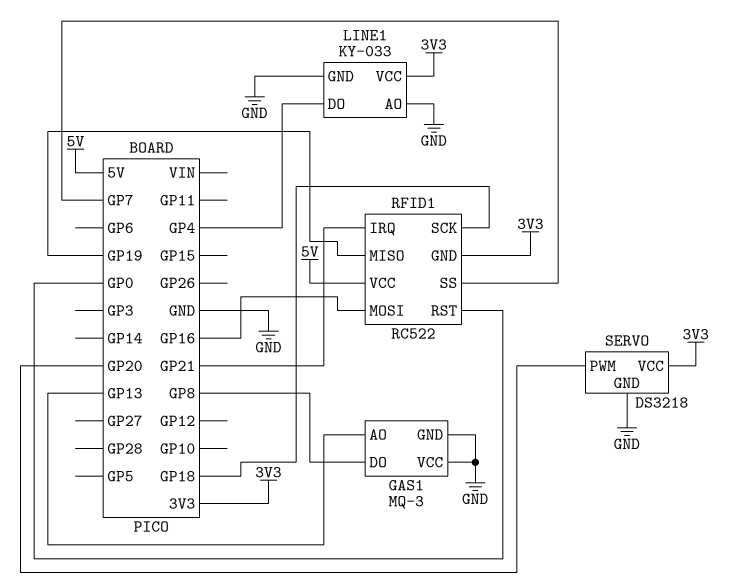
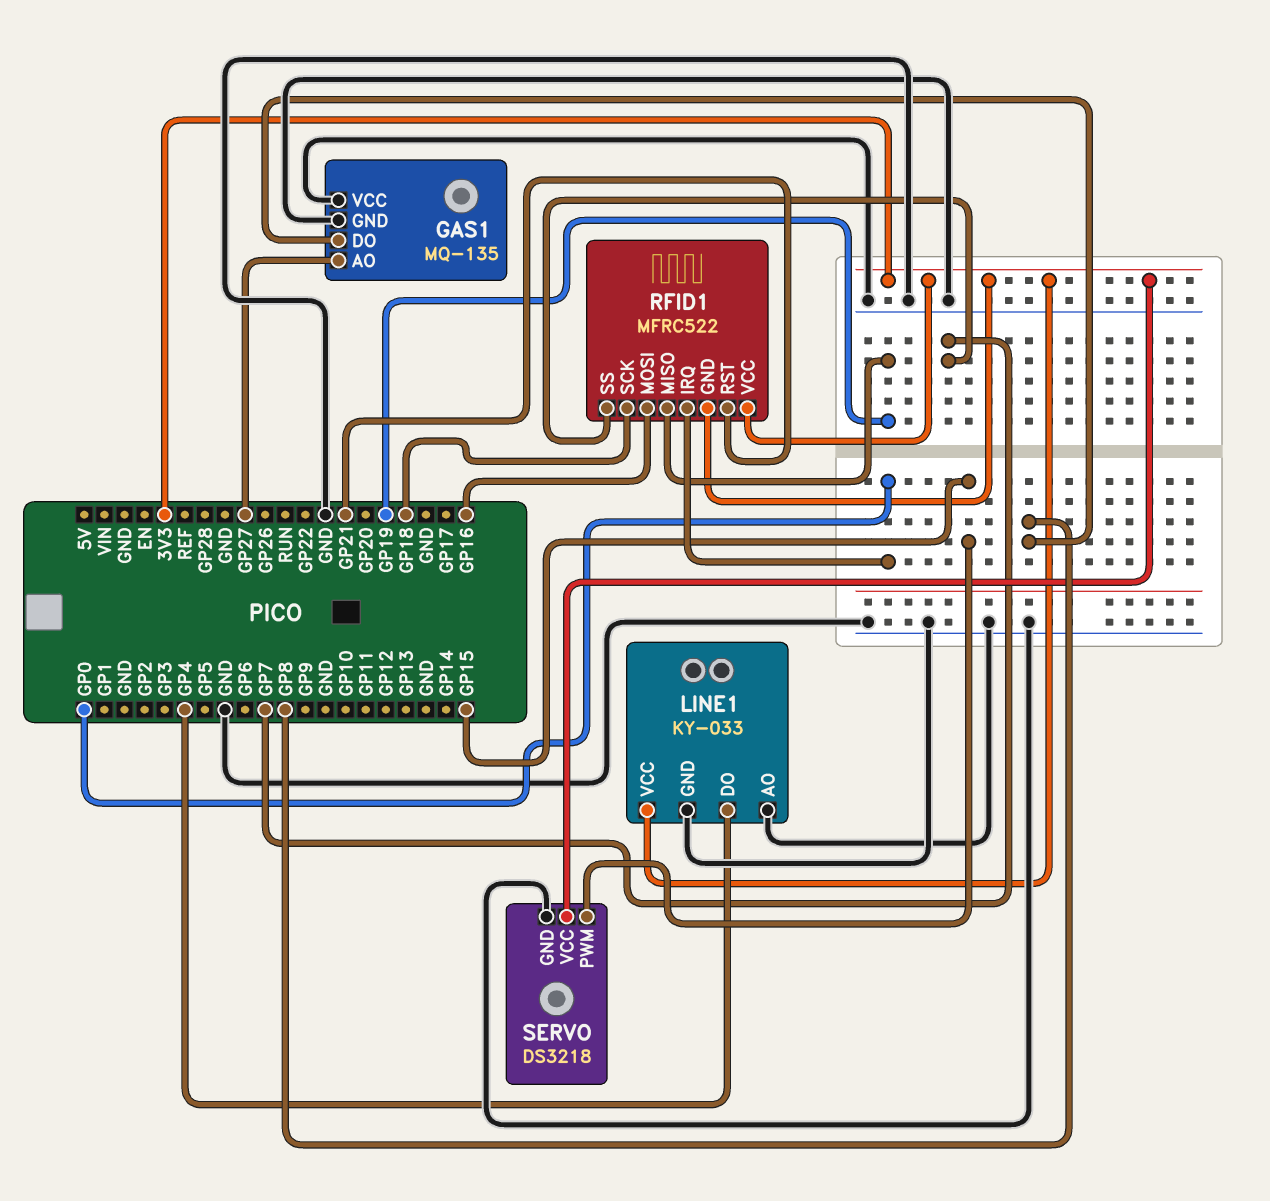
GAS1: MQ-3 -> MQ-135
GAS1 pin AO: GP13 -> GP27
RFID1: RC522 -> MFRC522
RFID1 pin IRQ: GP21 -> GP0
RFID1 pin RST: GP0 -> GP21
RFID1 pin VCC: 5V -> 3V3
SERVO pin PWM: GP20 -> GP15

